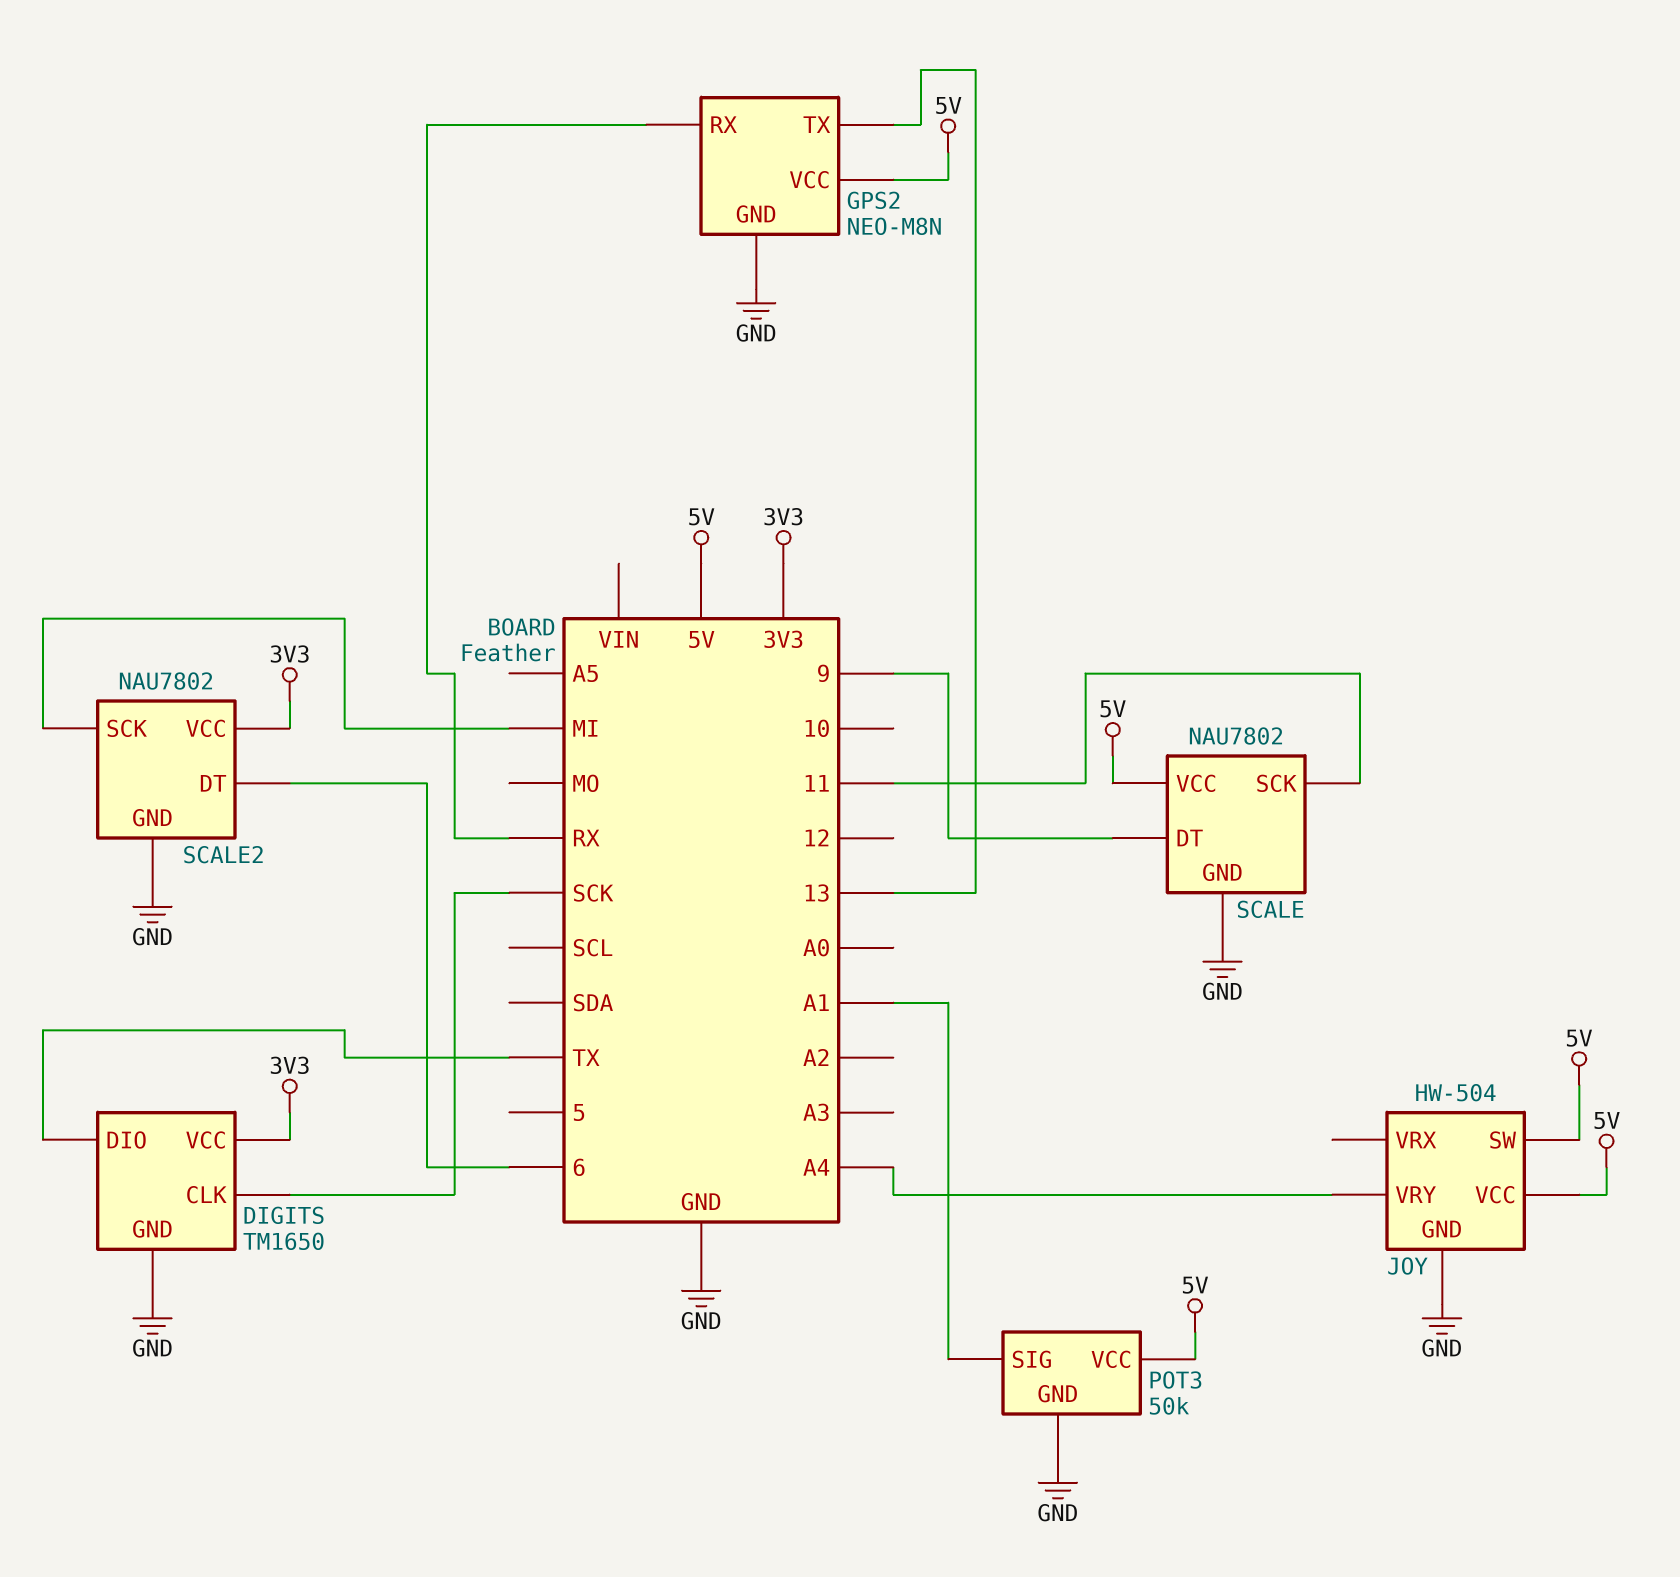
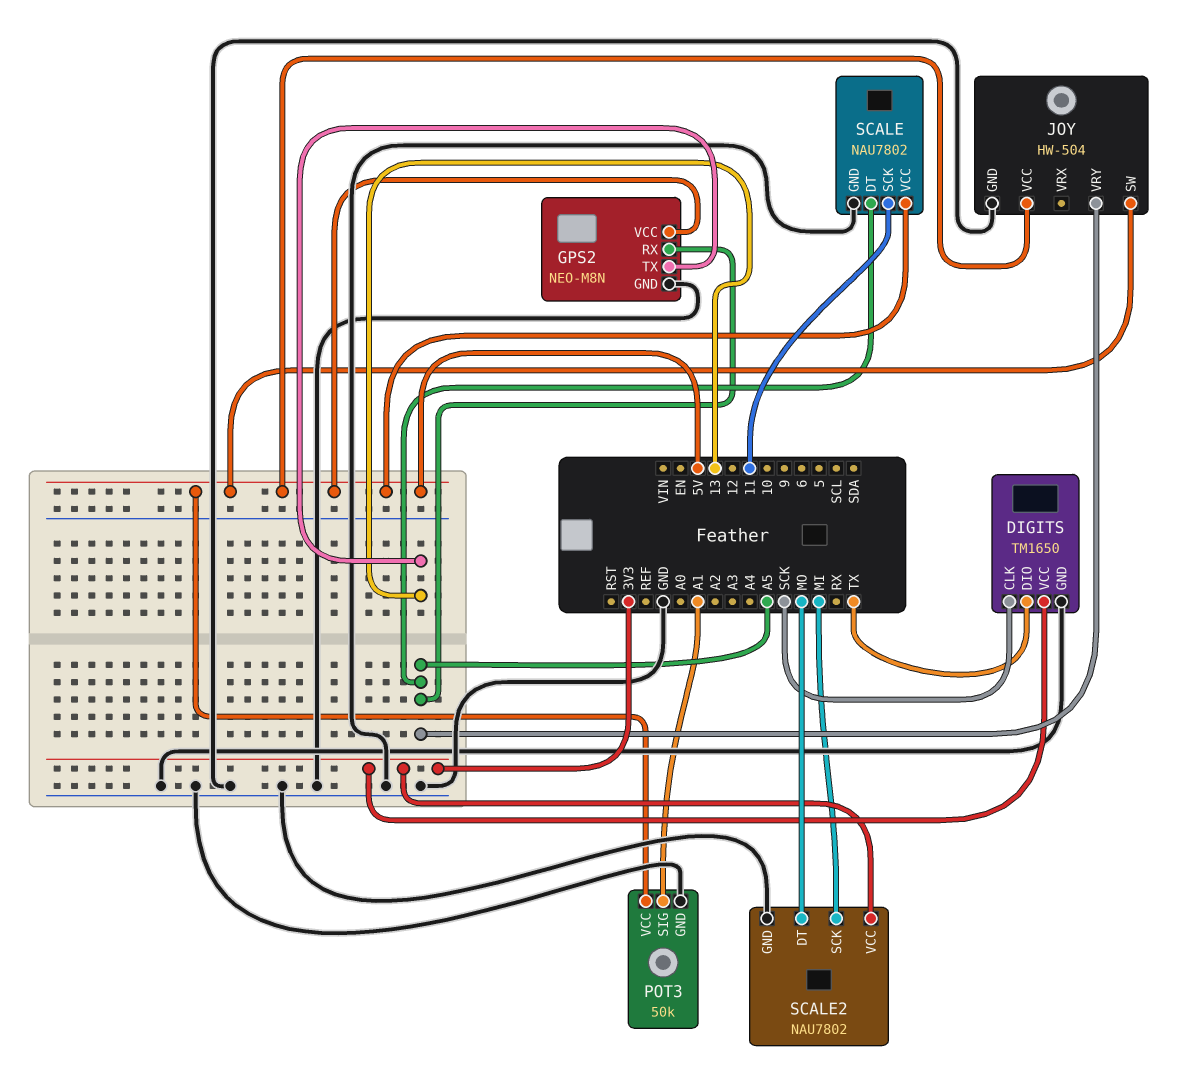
GPS2 pin RX: RX -> A5
JOY pin VRY: A4 -> A5
SCALE pin DT: 9 -> A5
SCALE2 pin DT: 6 -> MO

